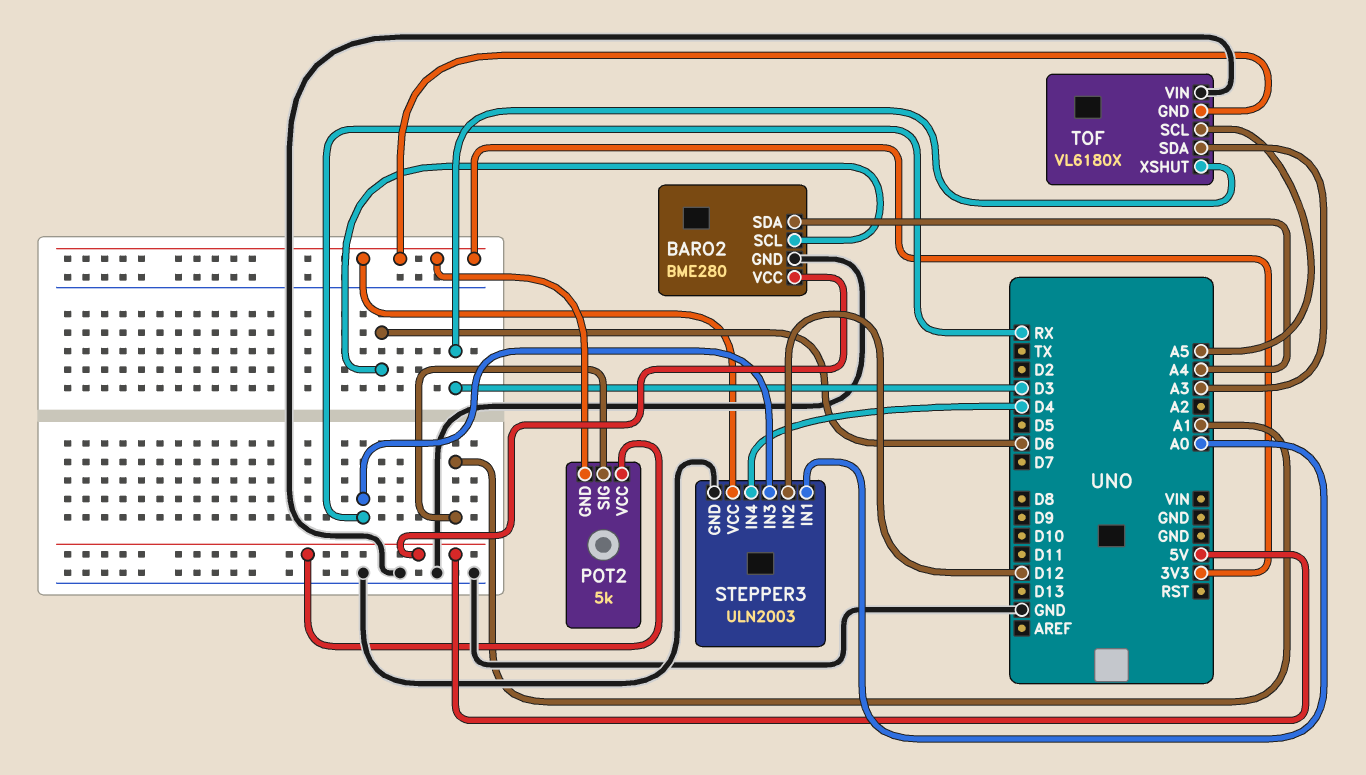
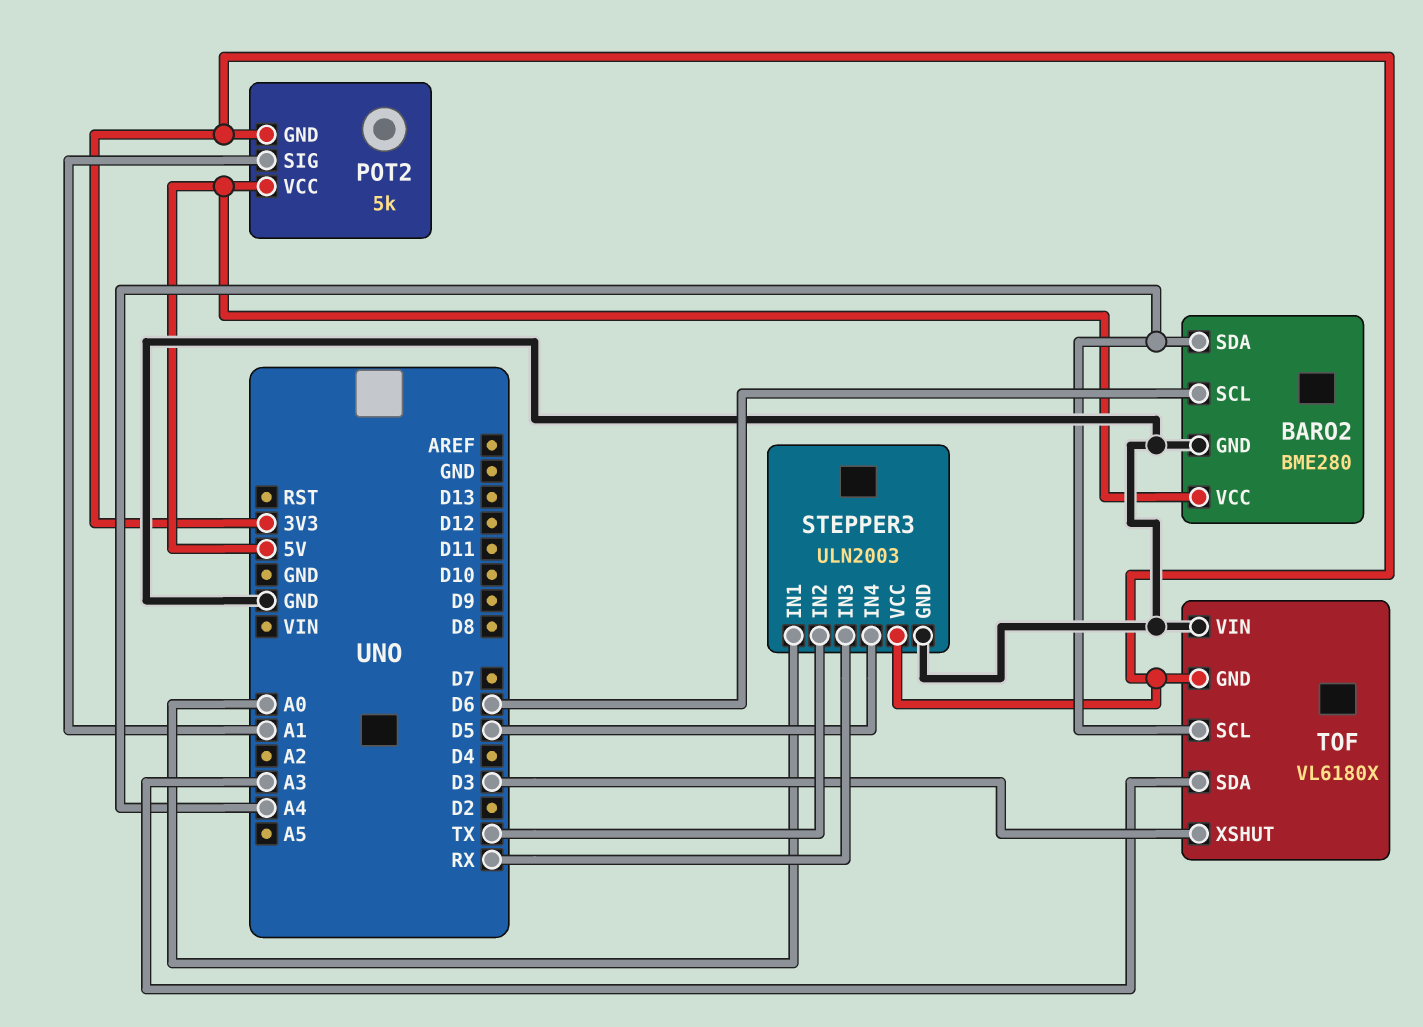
STEPPER3 pin IN2: D12 -> TX
STEPPER3 pin IN4: D4 -> D5
TOF pin SCL: A5 -> A4

